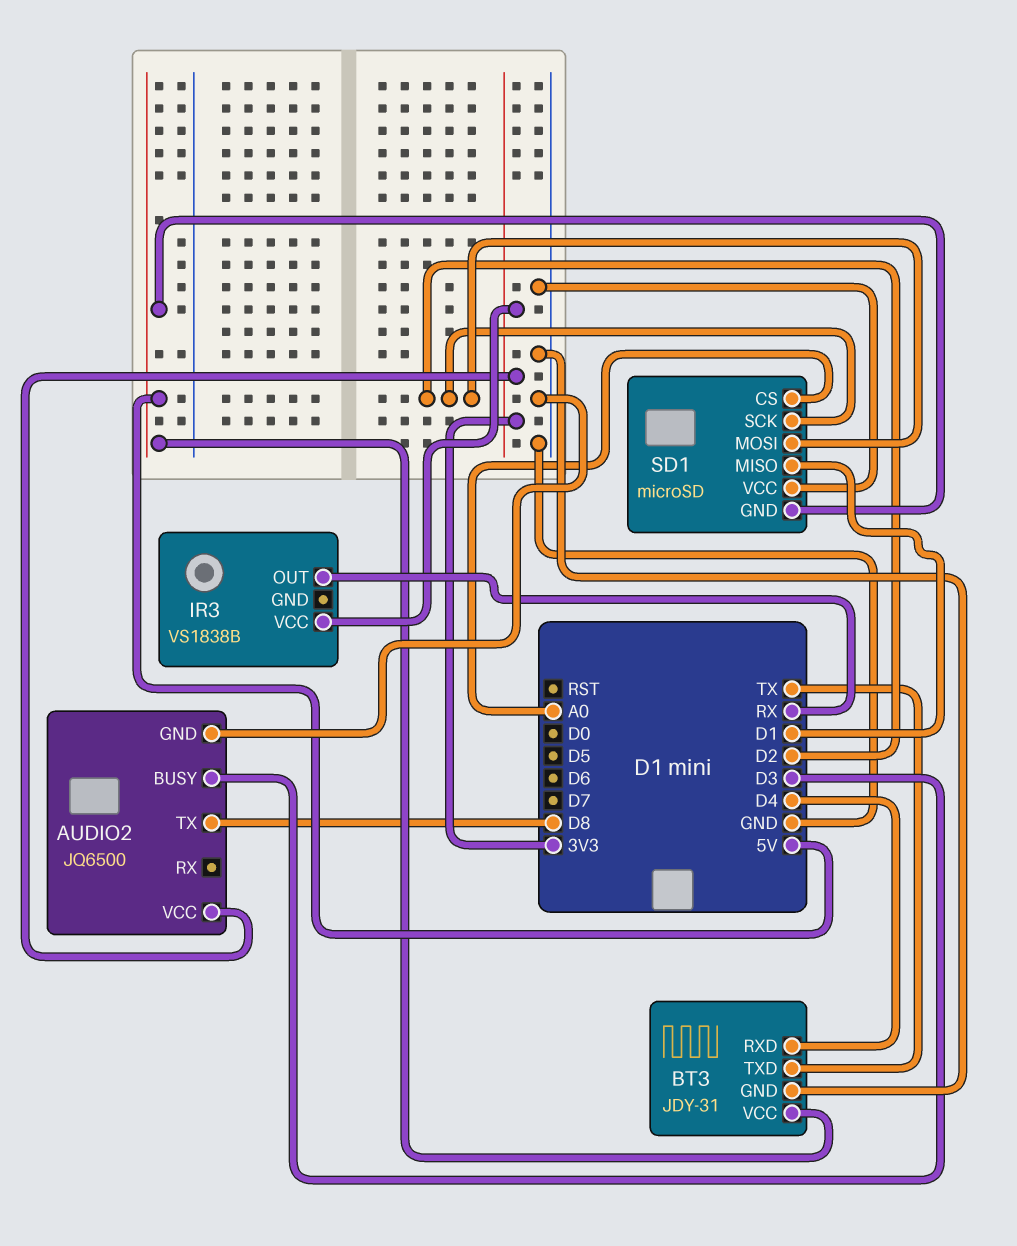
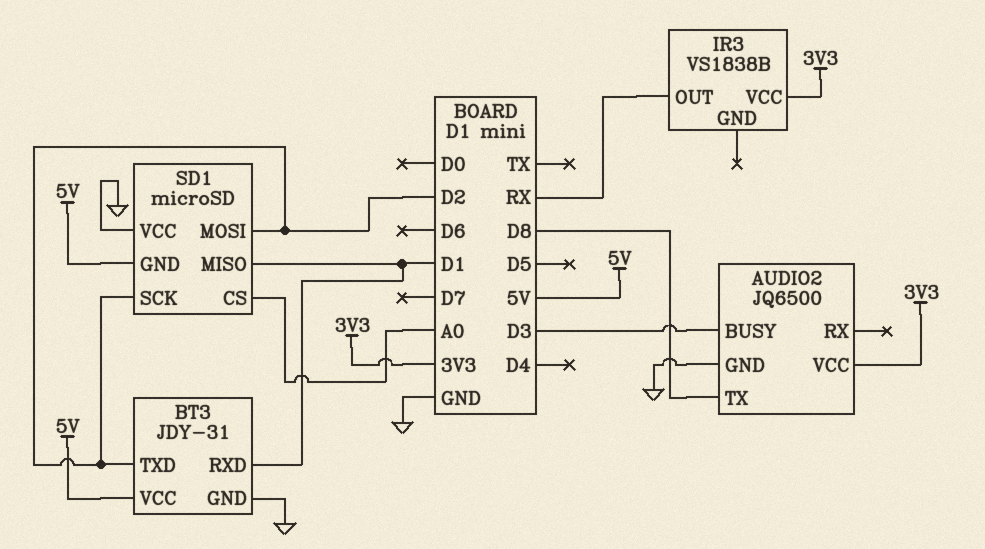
BT3 pin RXD: D4 -> D1
BT3 pin TXD: TX -> D2

